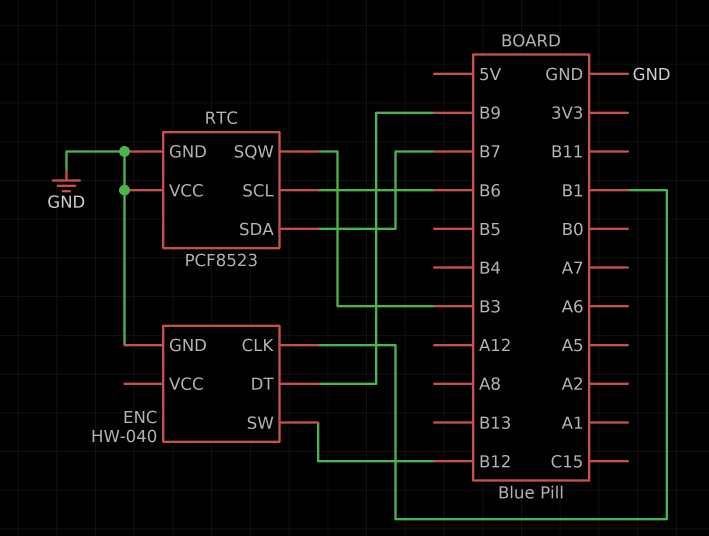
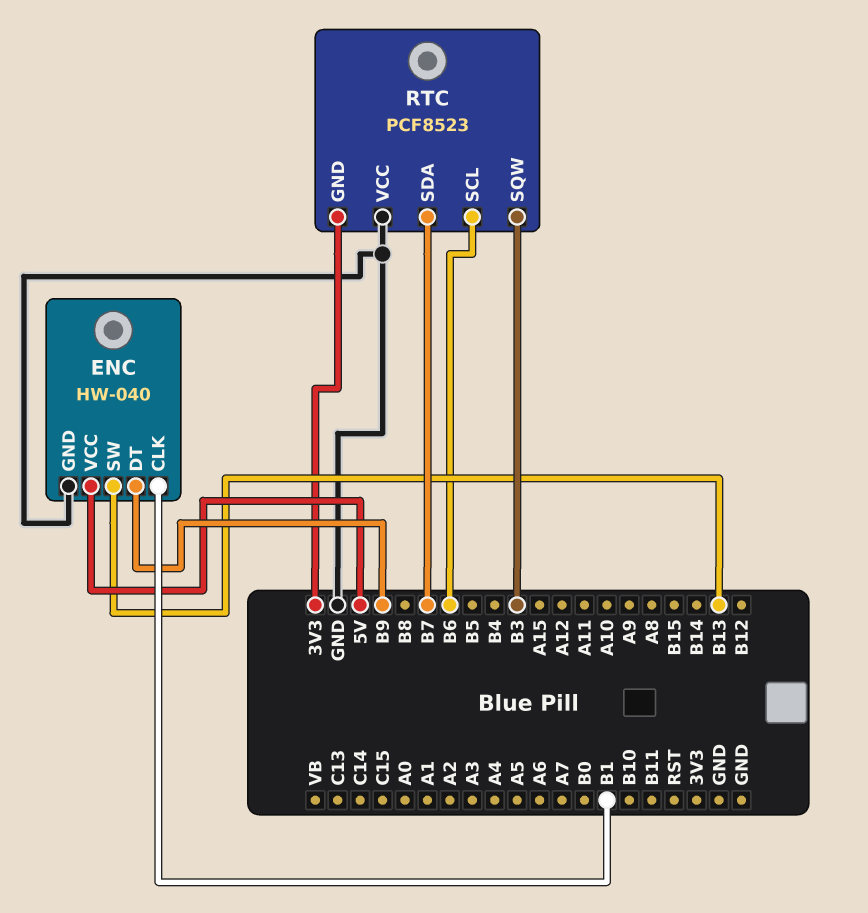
ENC pin SW: B12 -> B13
ENC pin VCC: none -> 5V
RTC pin GND: GND -> 3V3

